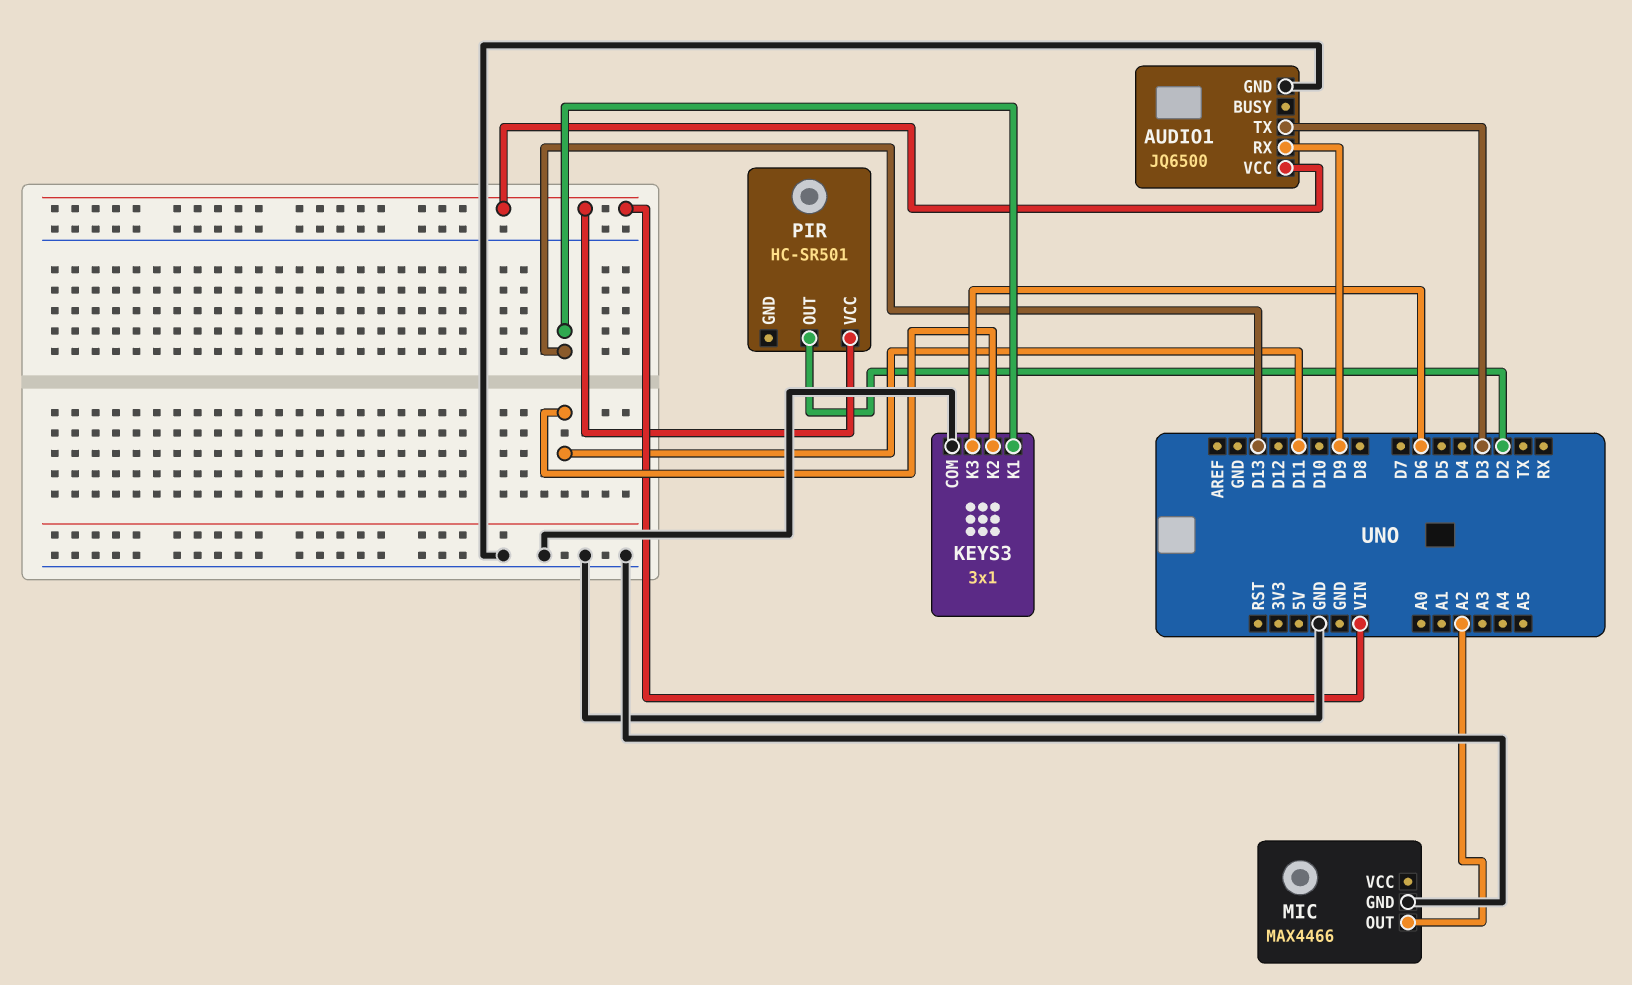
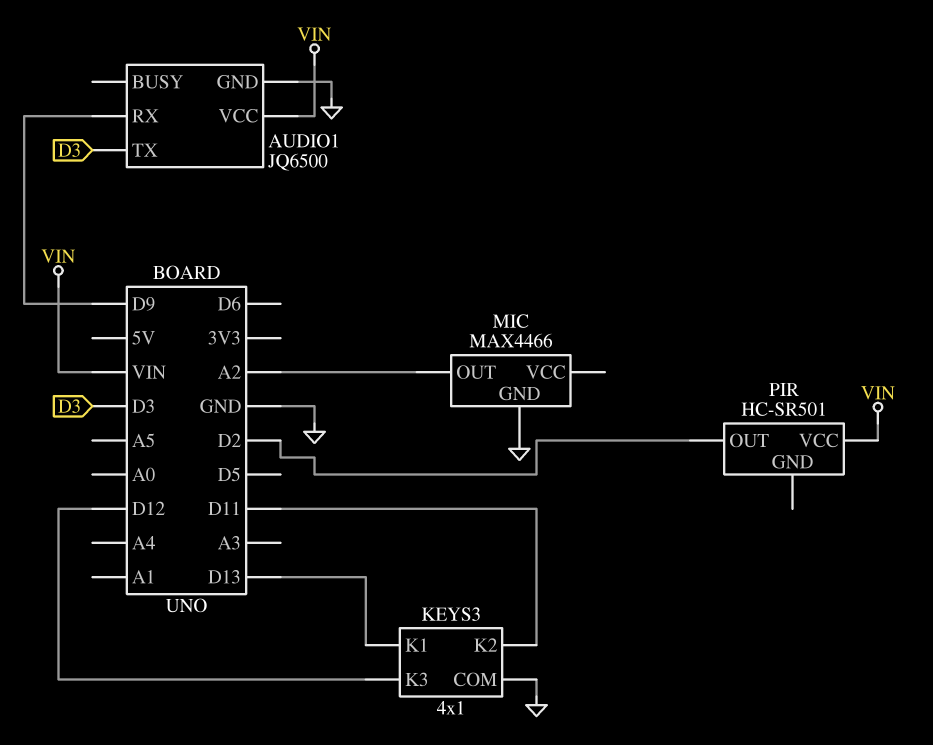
KEYS3: 3x1 -> 4x1
KEYS3 pin K3: D6 -> D12

